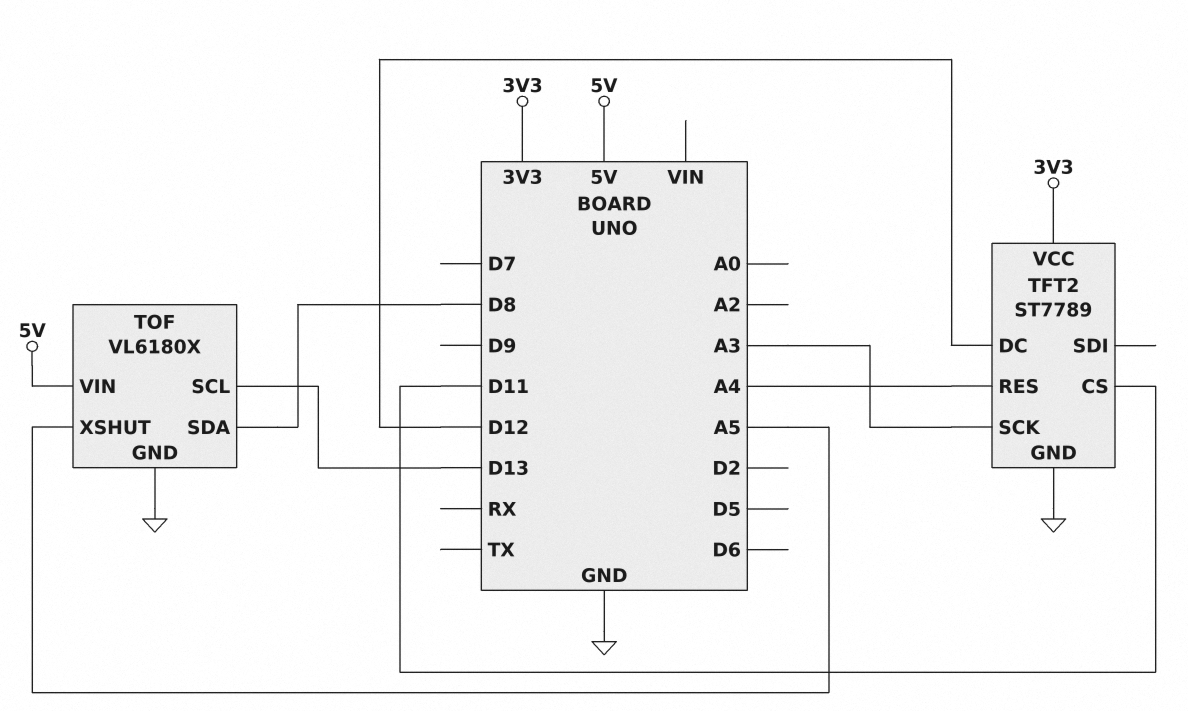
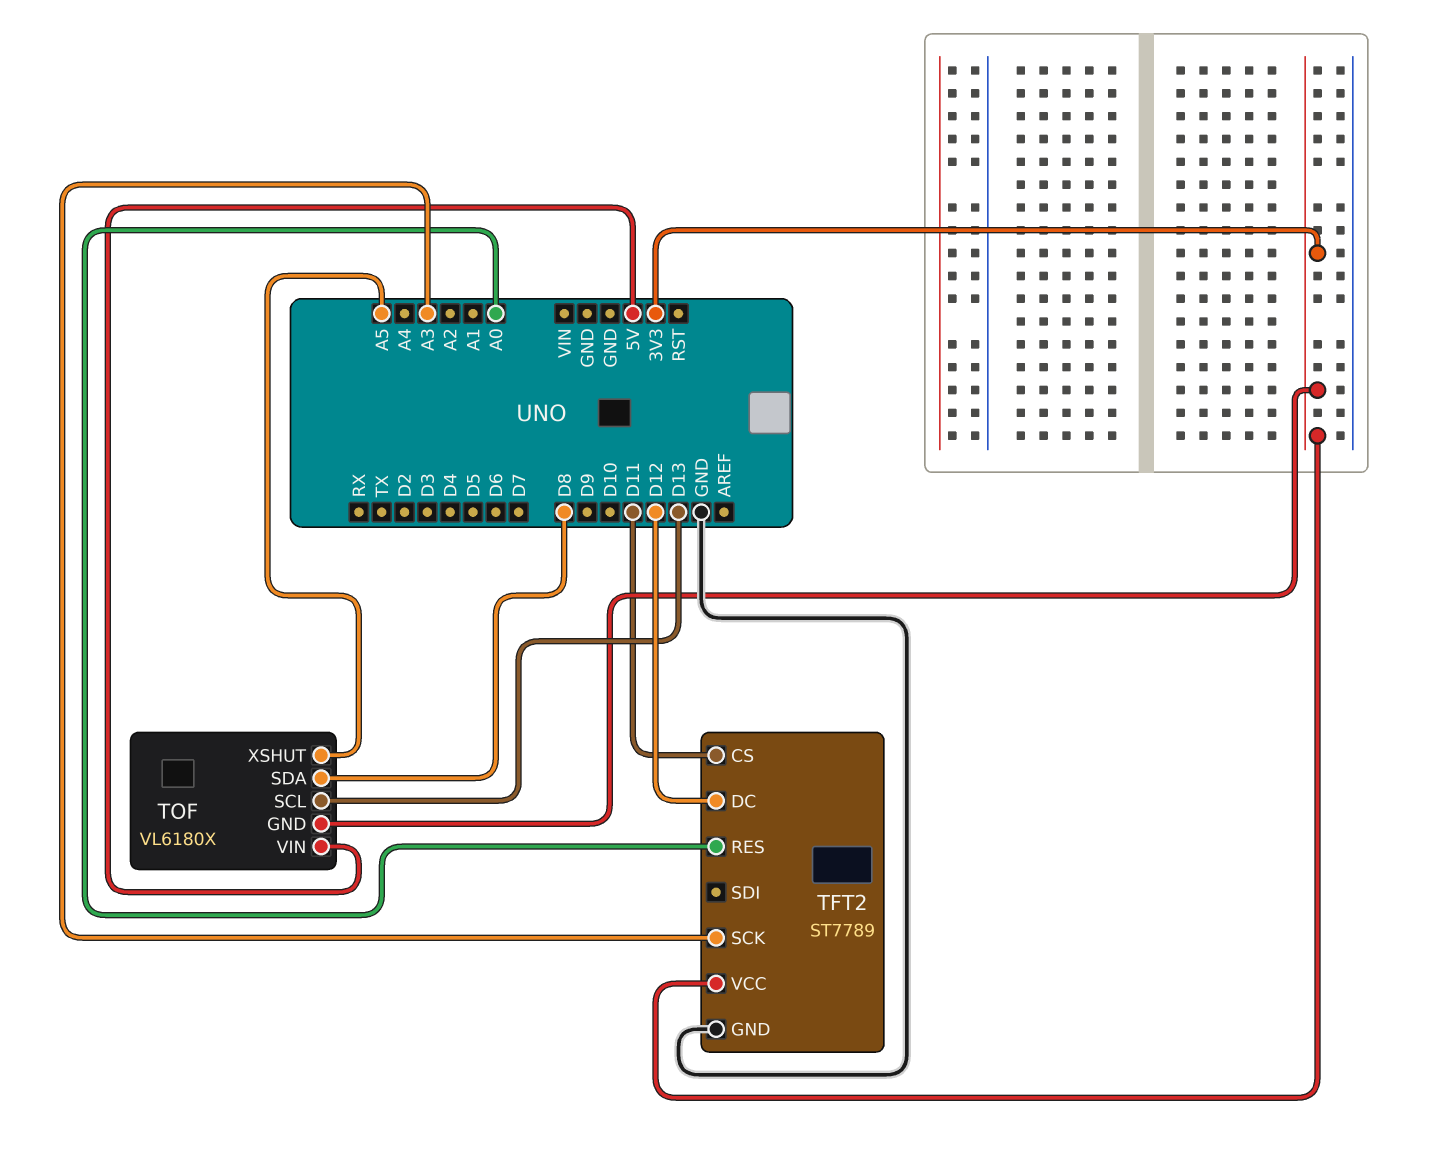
TFT2 pin RES: A4 -> A0
TOF pin GND: GND -> 3V3

